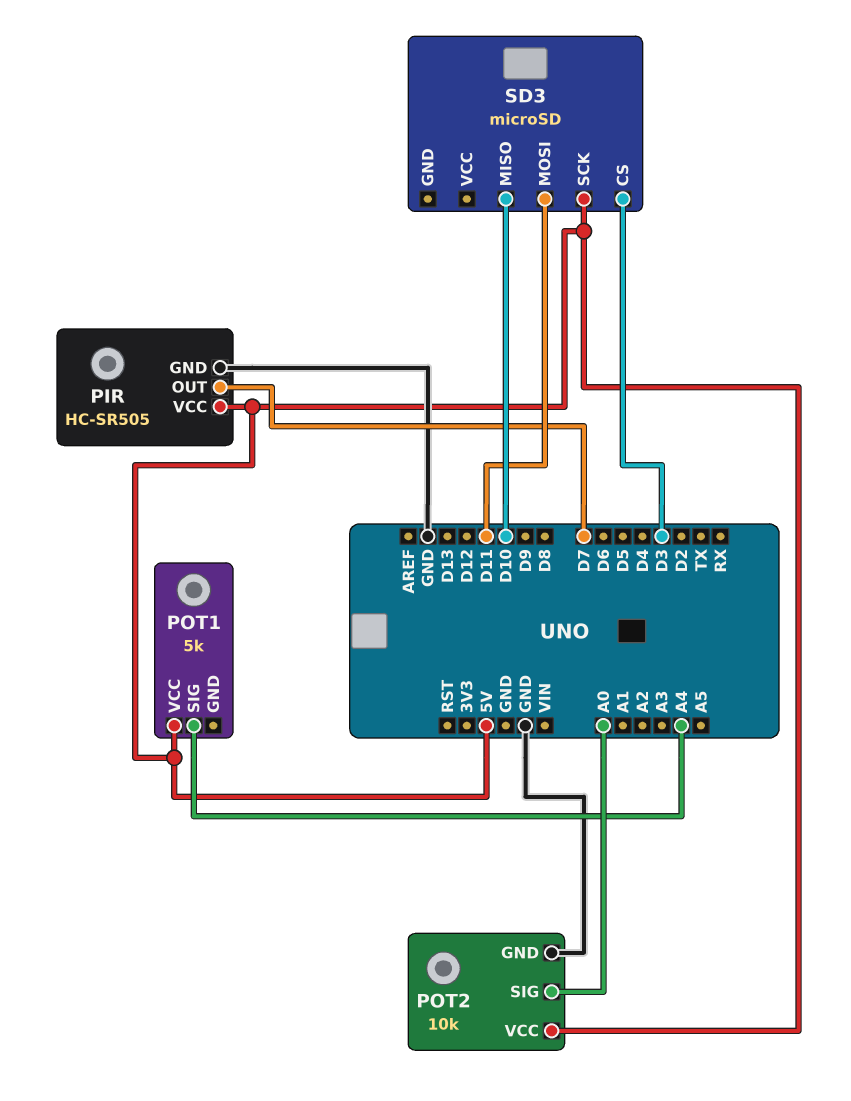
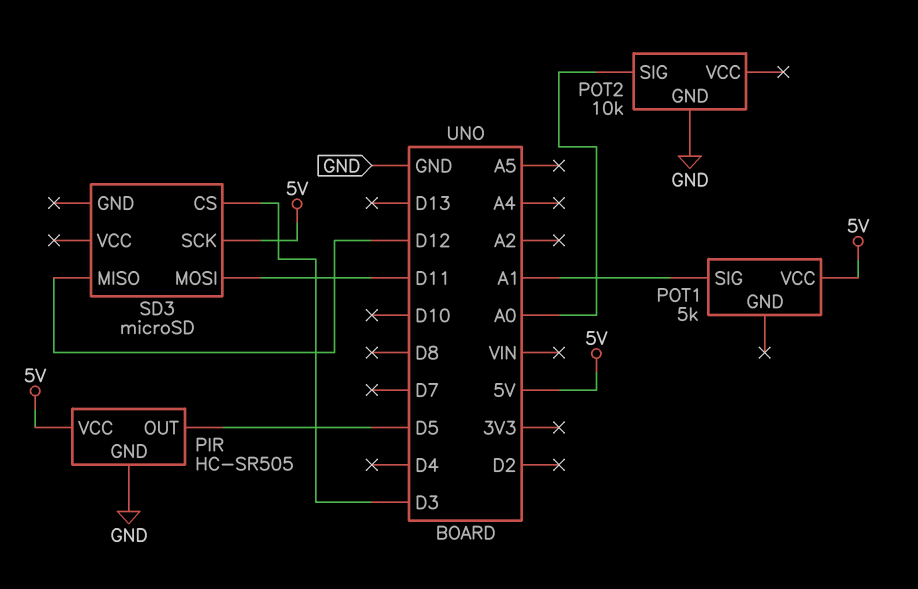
PIR pin OUT: D7 -> D5
POT1 pin SIG: A4 -> A1
POT2 pin VCC: 5V -> none
SD3 pin MISO: D10 -> D12

